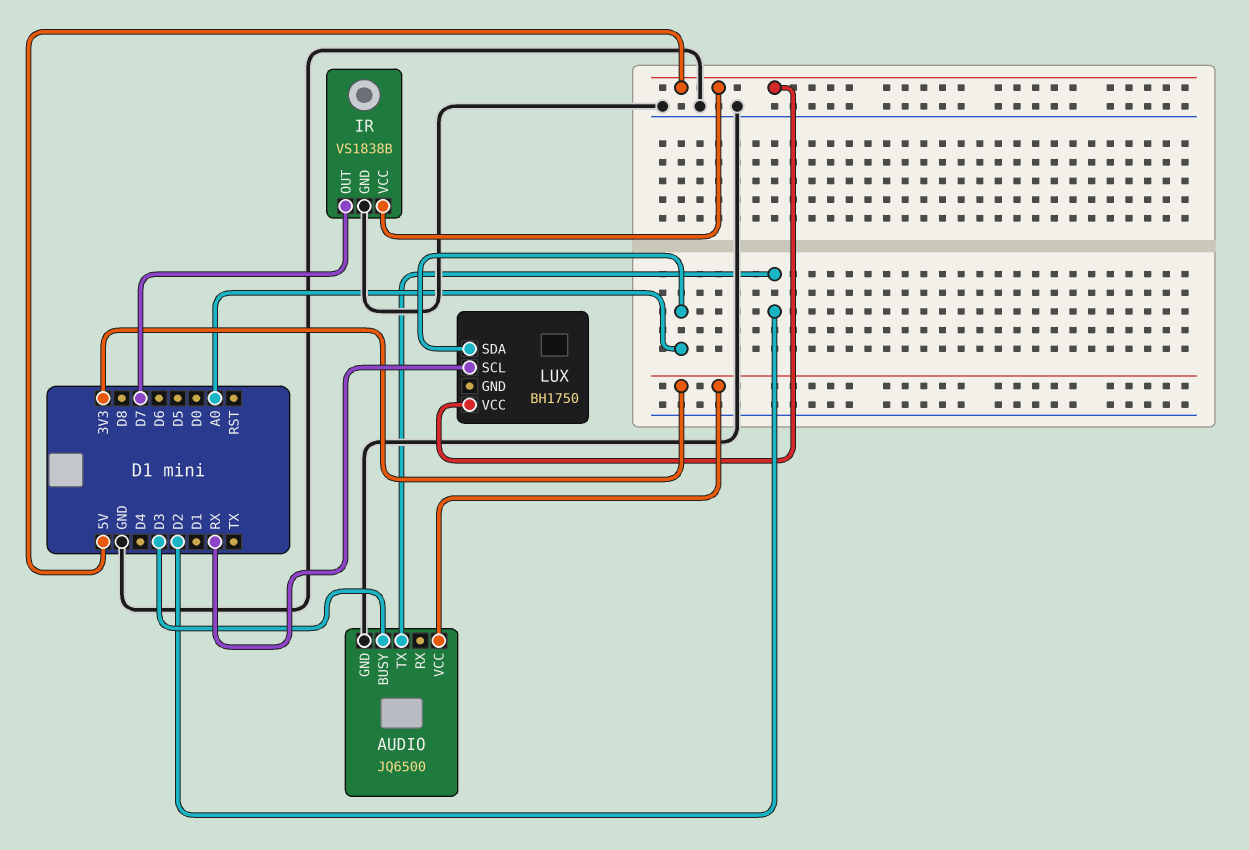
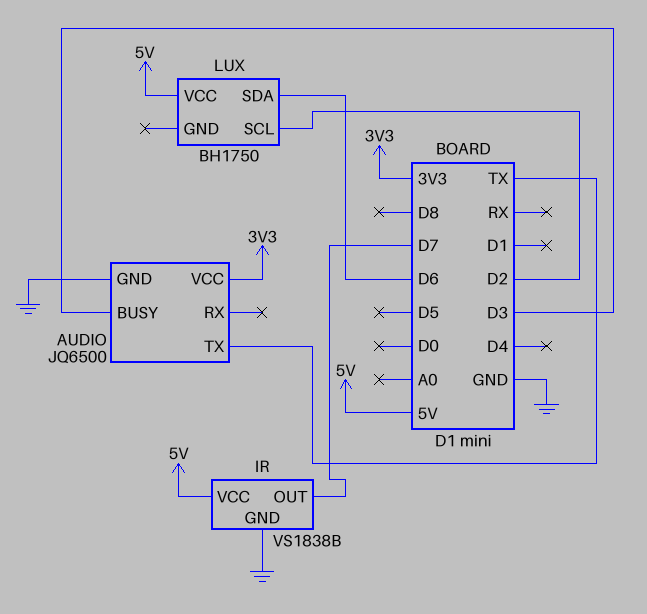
AUDIO pin TX: D2 -> TX
LUX pin SCL: RX -> D2
LUX pin SDA: A0 -> D6

